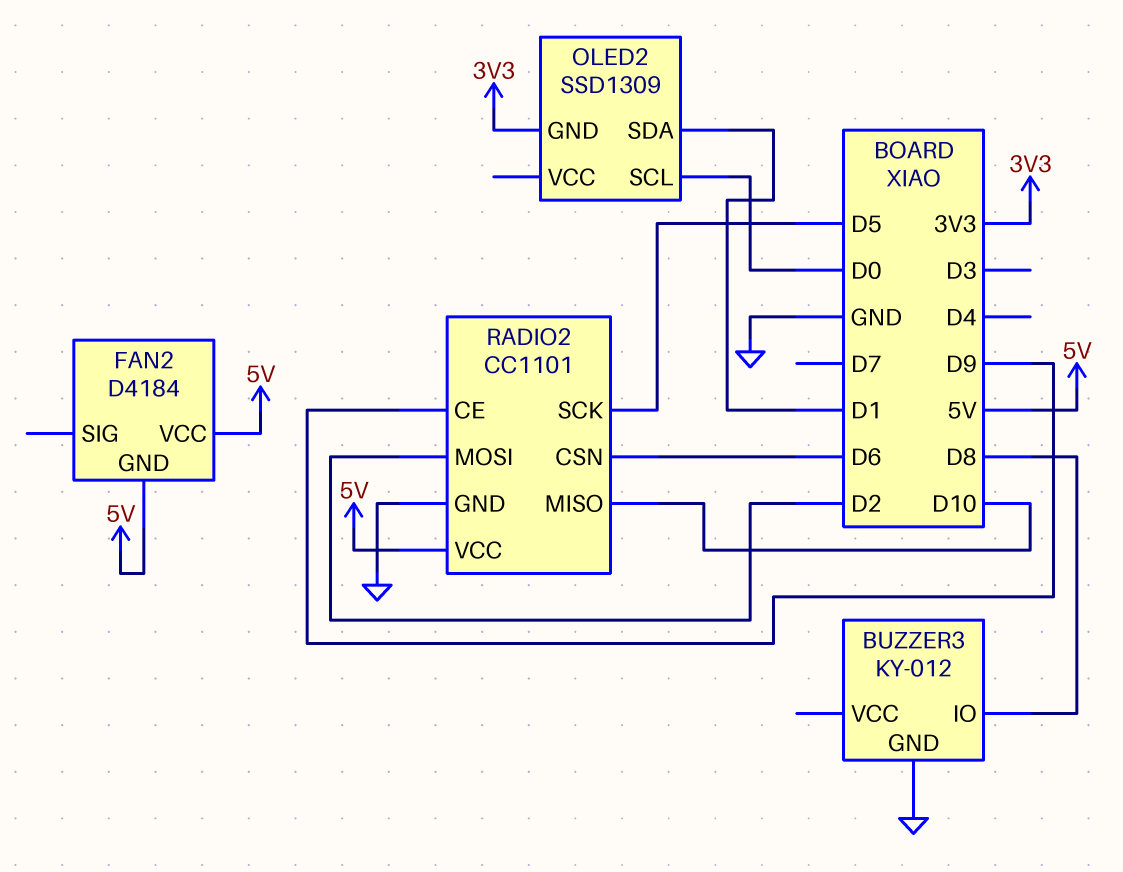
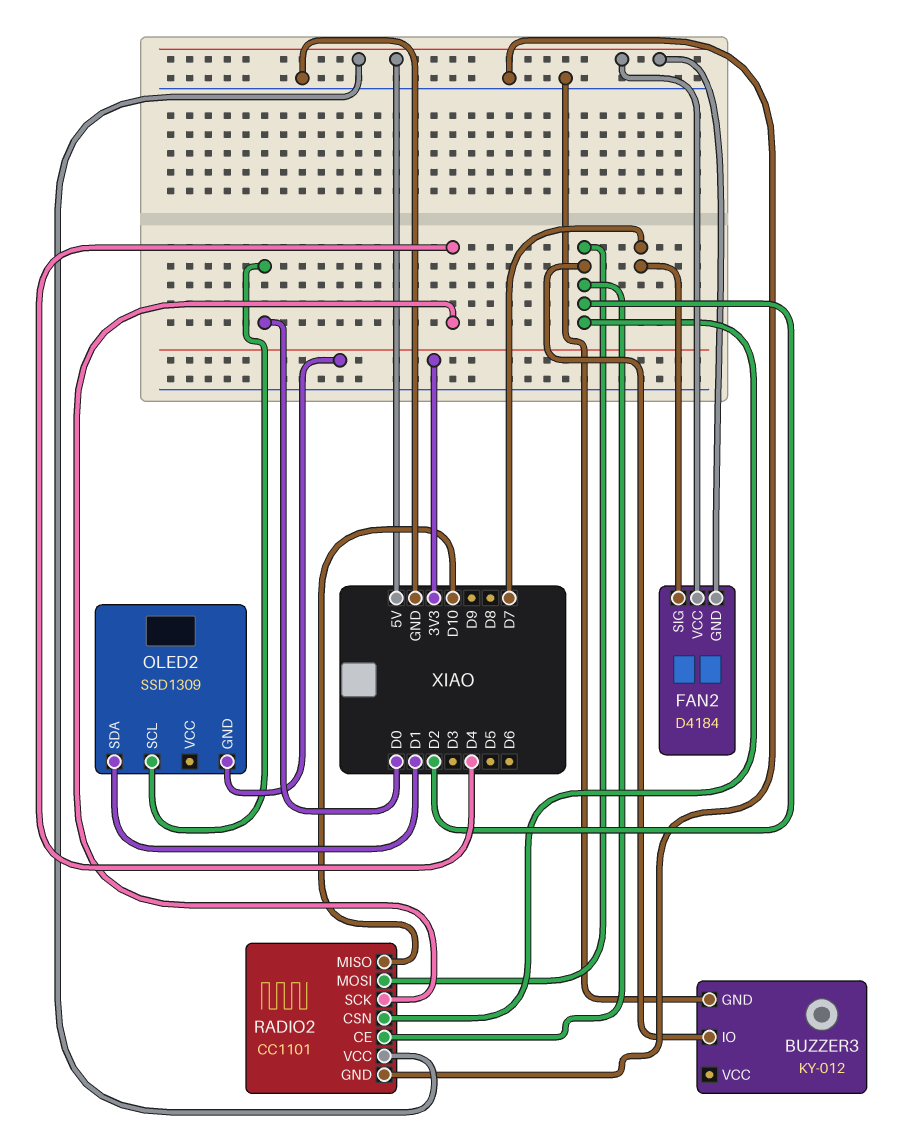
BUZZER3 pin IO: D8 -> D2
FAN2 pin SIG: none -> D7
RADIO2 pin CE: D9 -> D2
RADIO2 pin CSN: D6 -> D2
RADIO2 pin SCK: D5 -> D4

